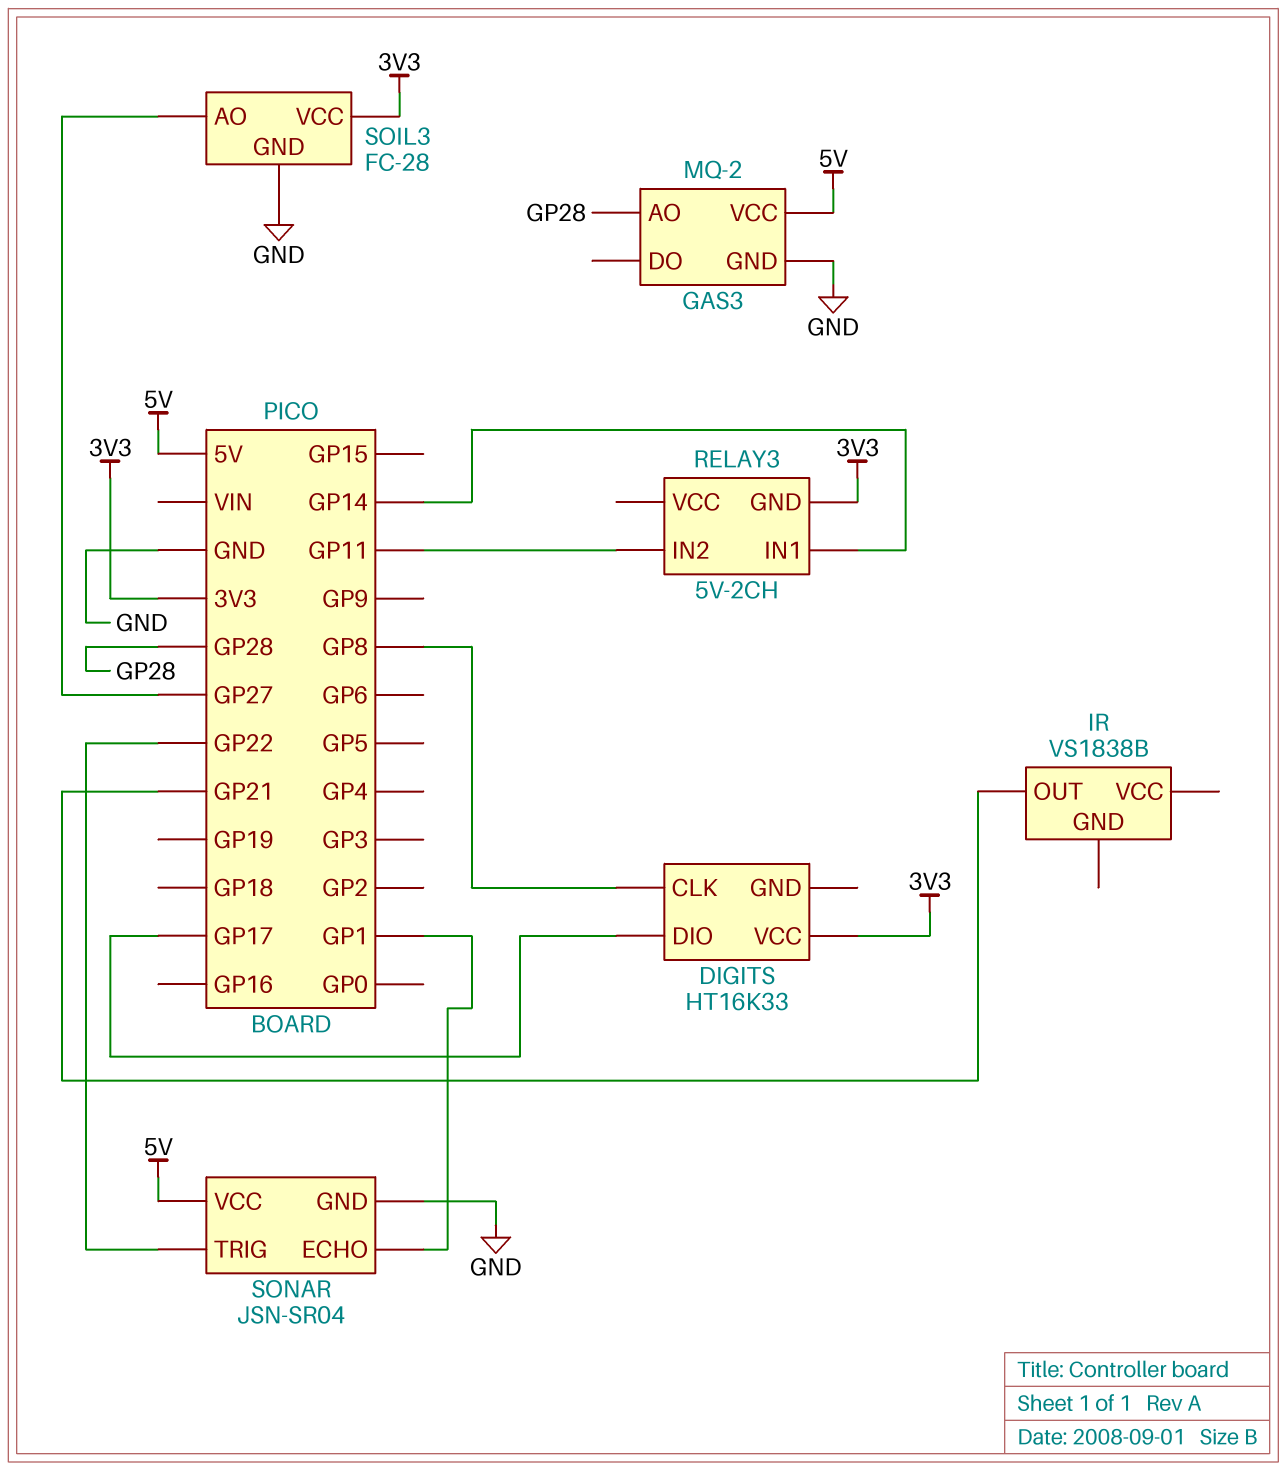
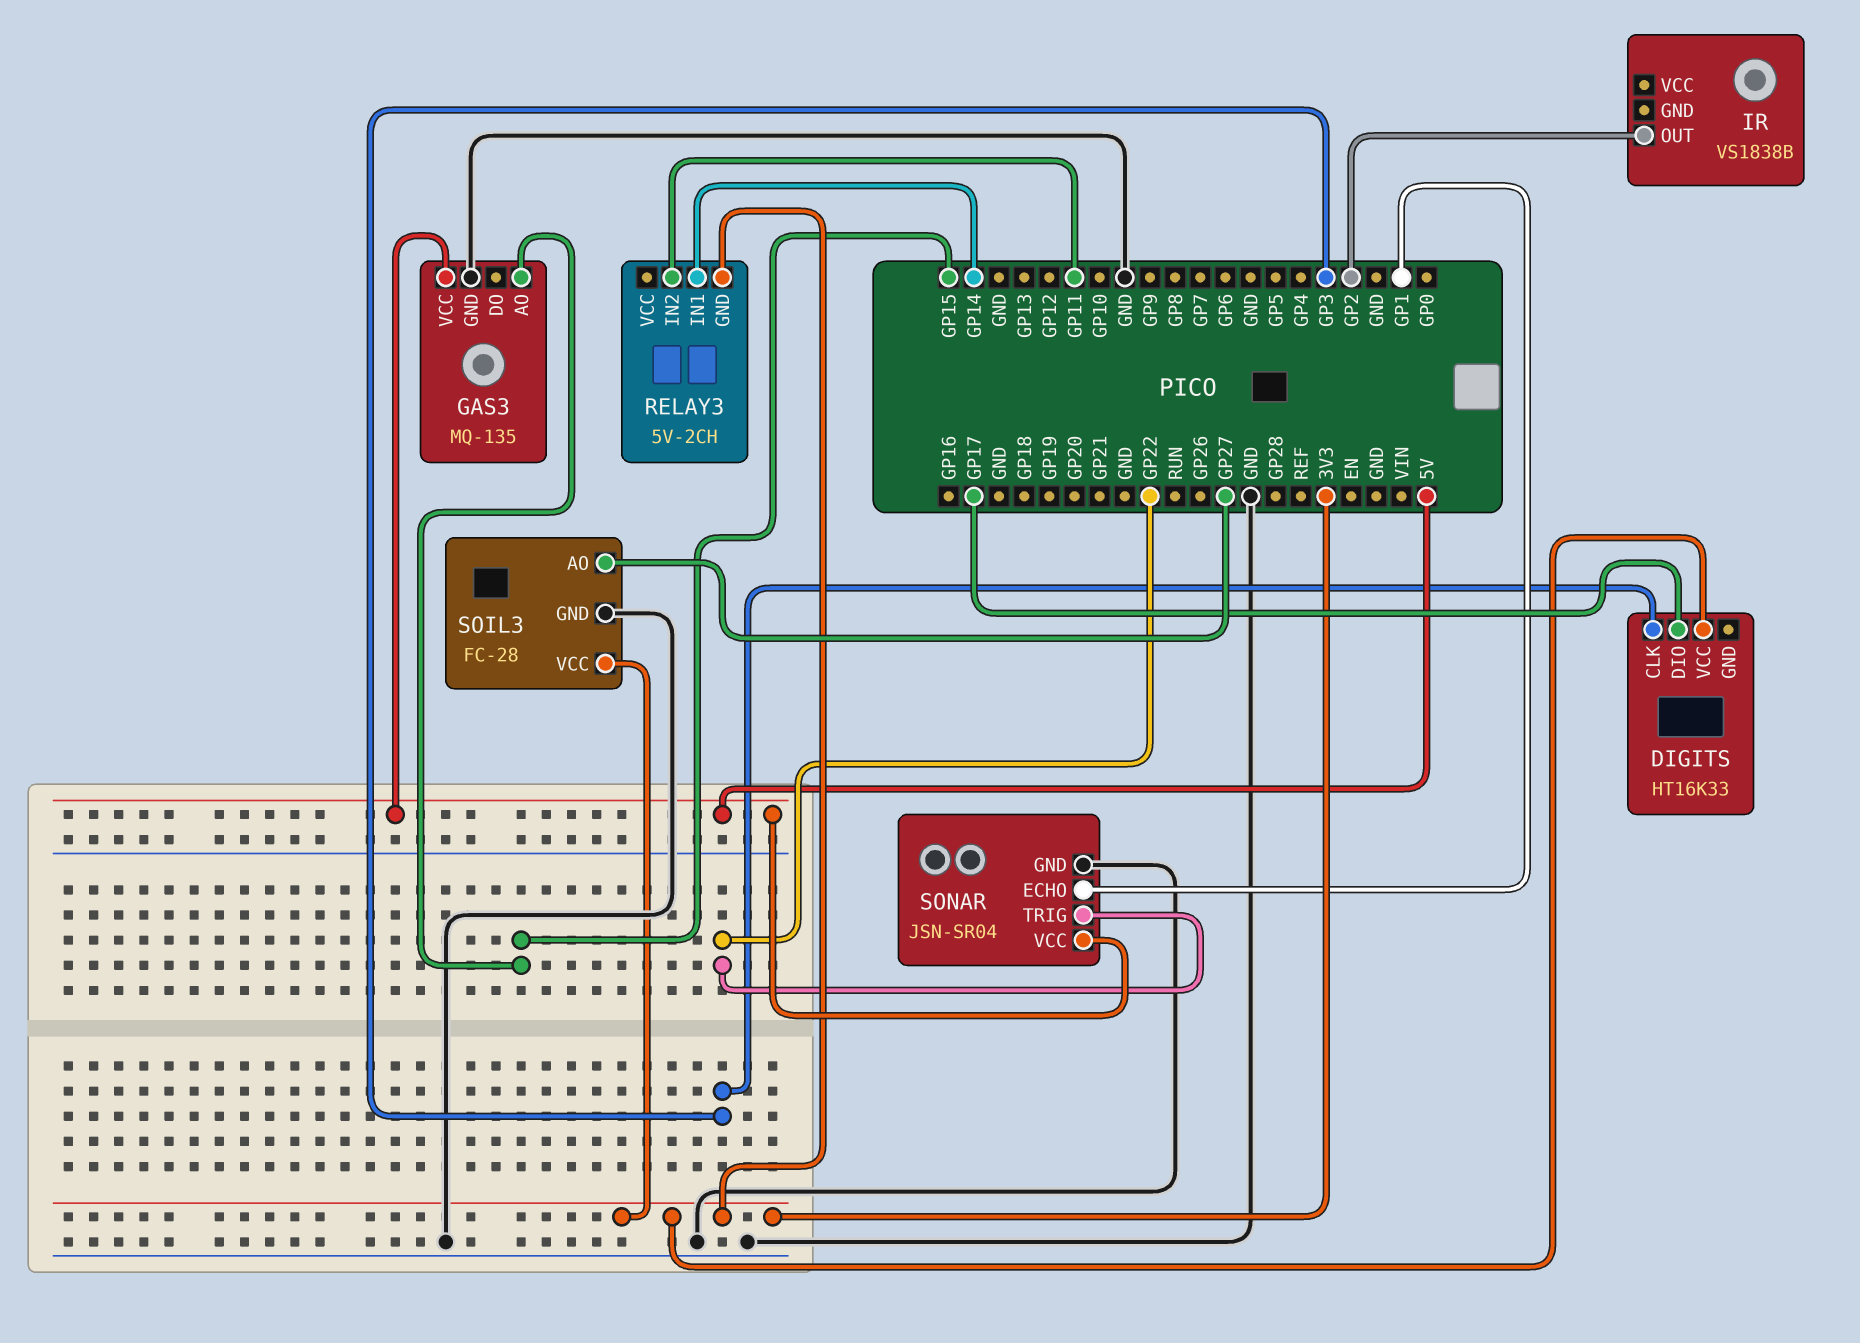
DIGITS pin CLK: GP8 -> GP3
GAS3: MQ-2 -> MQ-135
GAS3 pin AO: GP28 -> GP15
IR pin OUT: GP21 -> GP2

